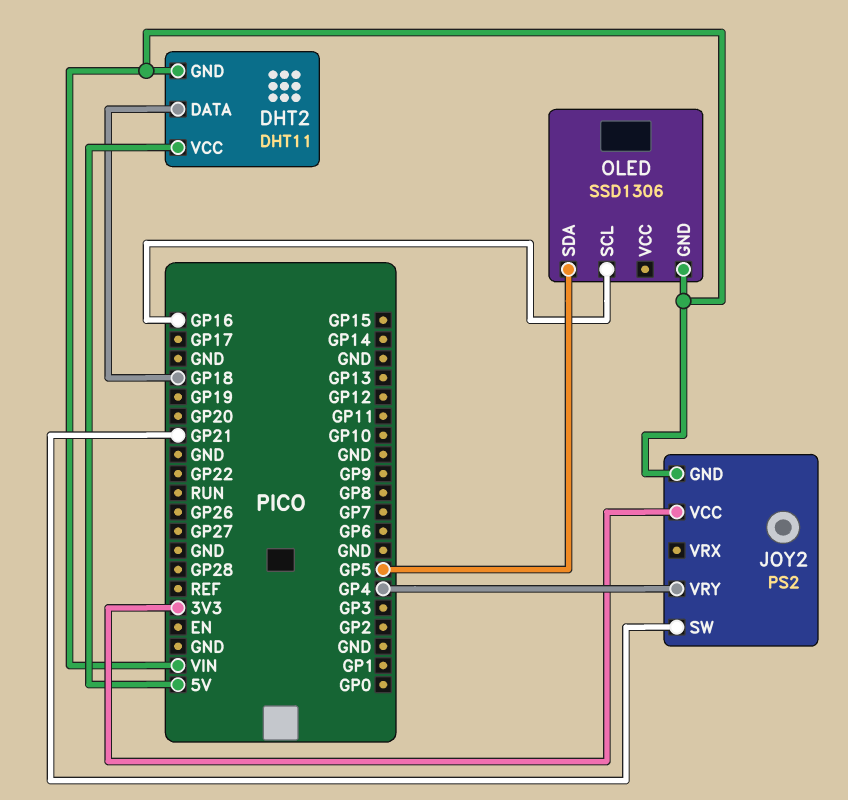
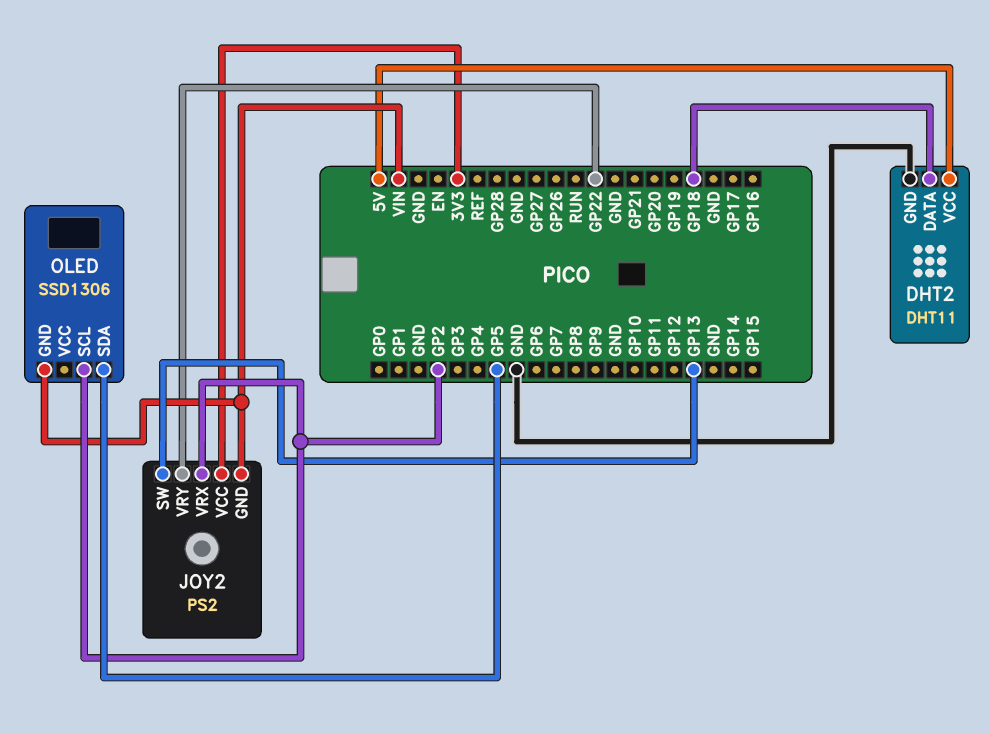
DHT2 pin GND: VIN -> GND
JOY2 pin SW: GP21 -> GP13
JOY2 pin VRX: none -> GP2
JOY2 pin VRY: GP4 -> GP22
OLED pin SCL: GP16 -> GP2

